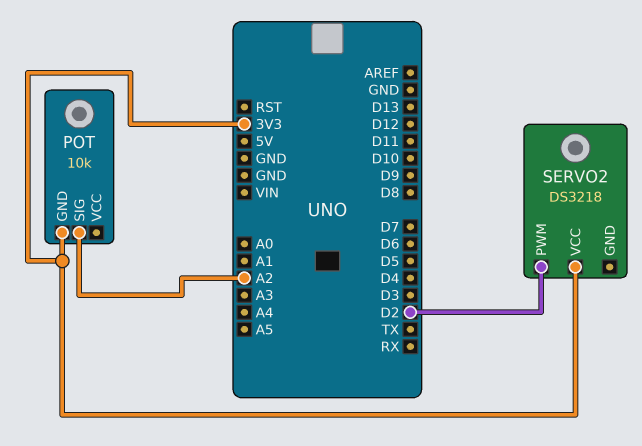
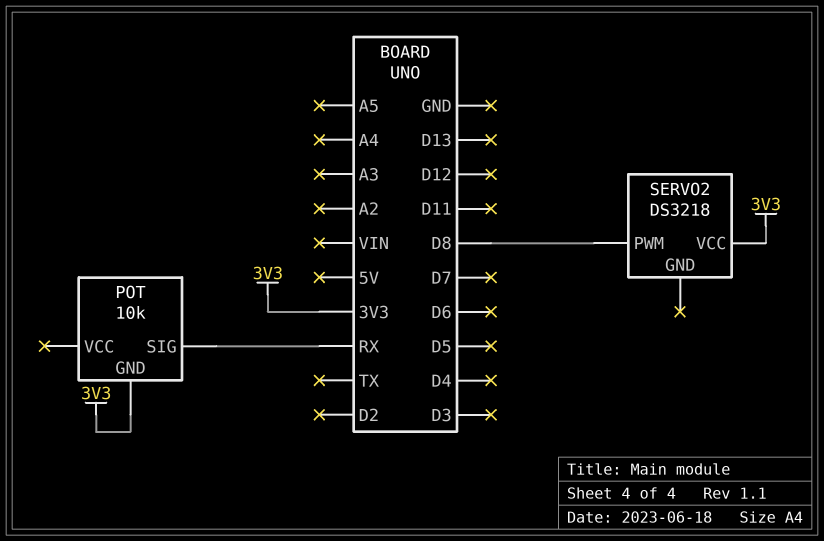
POT pin SIG: A2 -> RX
SERVO2 pin PWM: D2 -> D8

